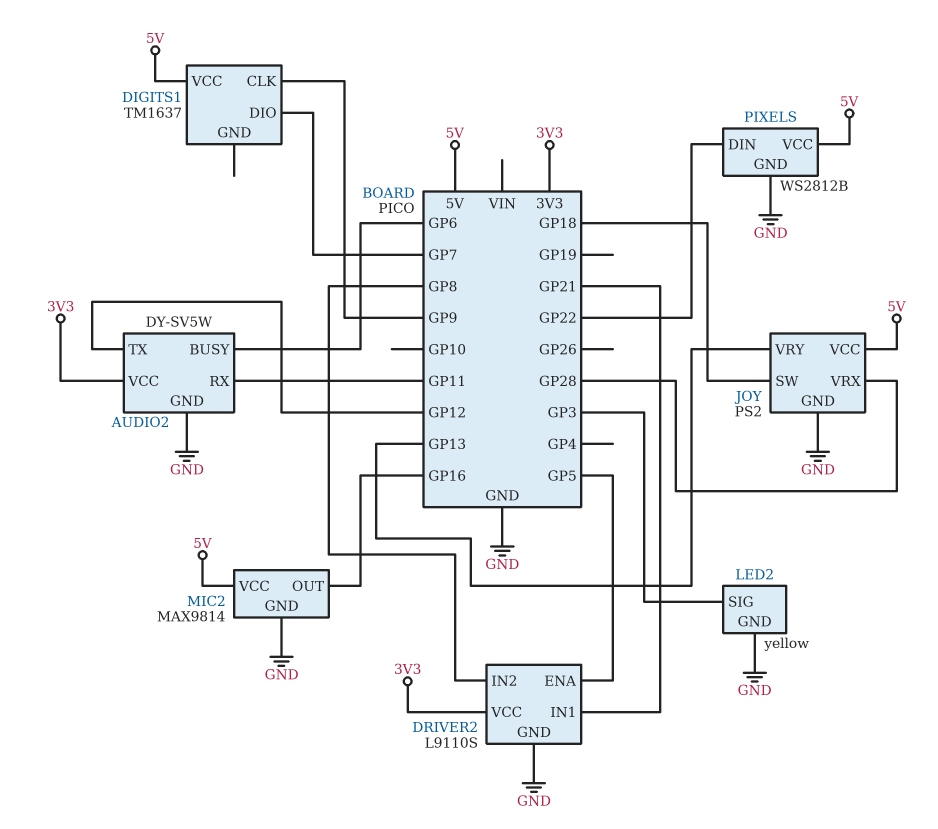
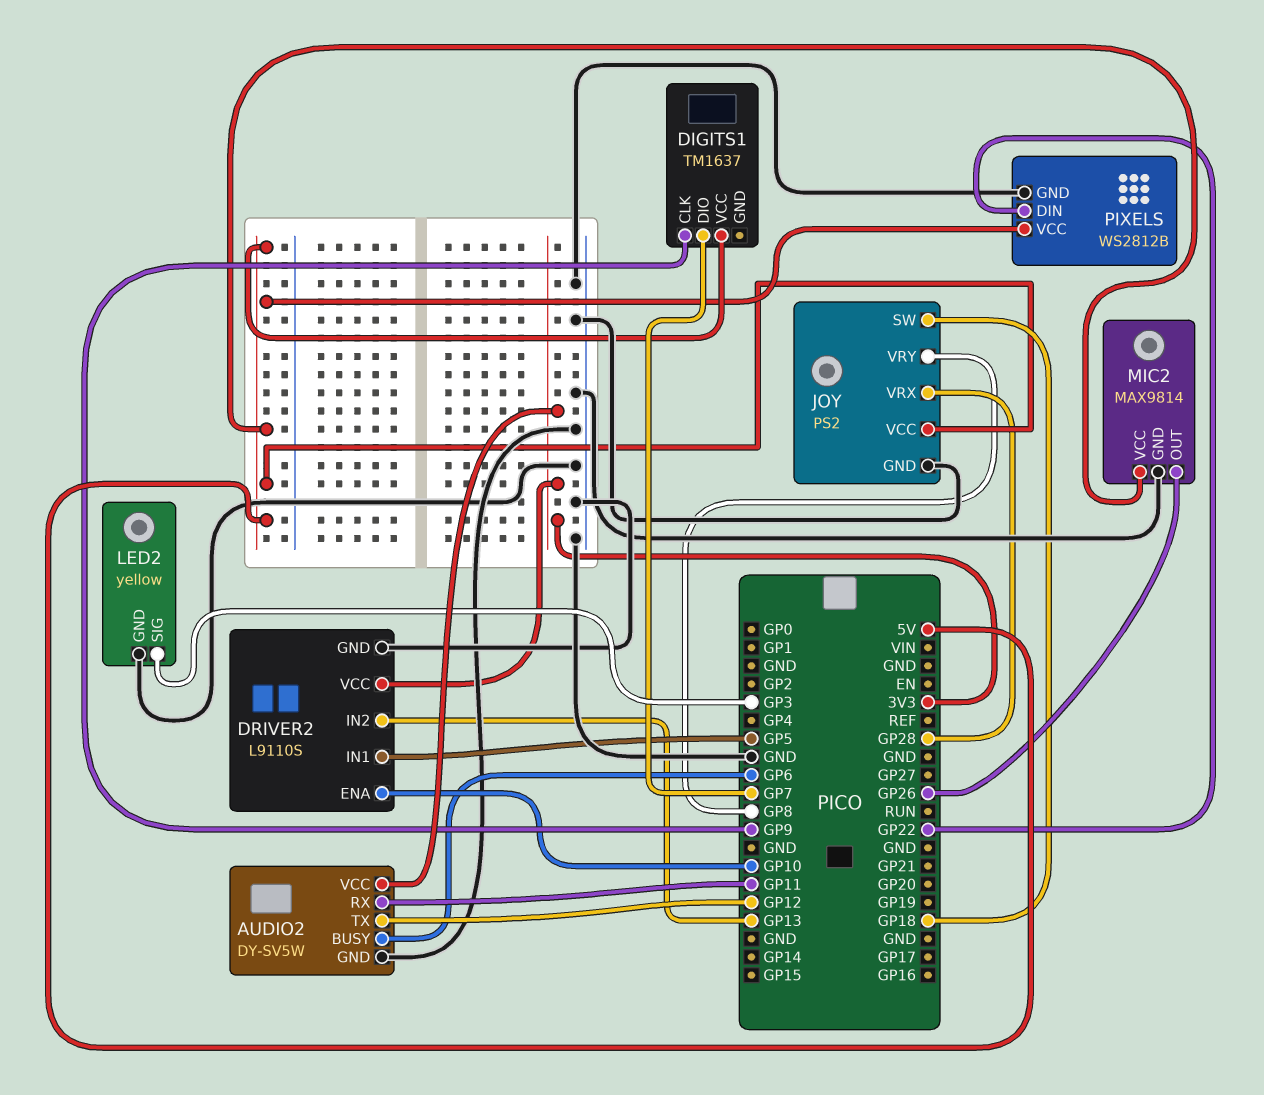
DRIVER2 pin ENA: GP5 -> GP10
DRIVER2 pin IN1: GP21 -> GP5
DRIVER2 pin IN2: GP8 -> GP13
JOY pin VRY: GP13 -> GP8
MIC2 pin OUT: GP16 -> GP26

